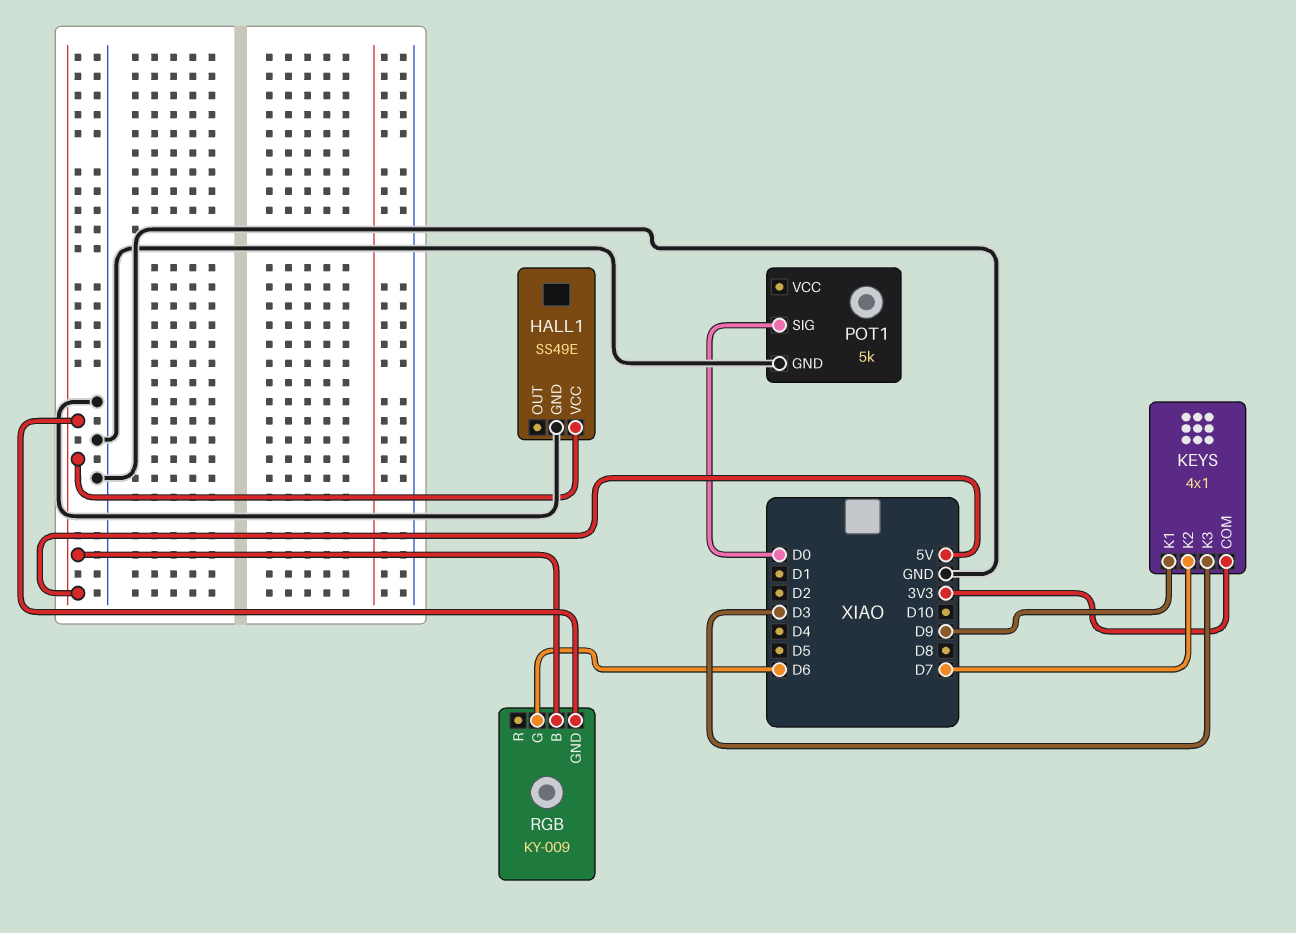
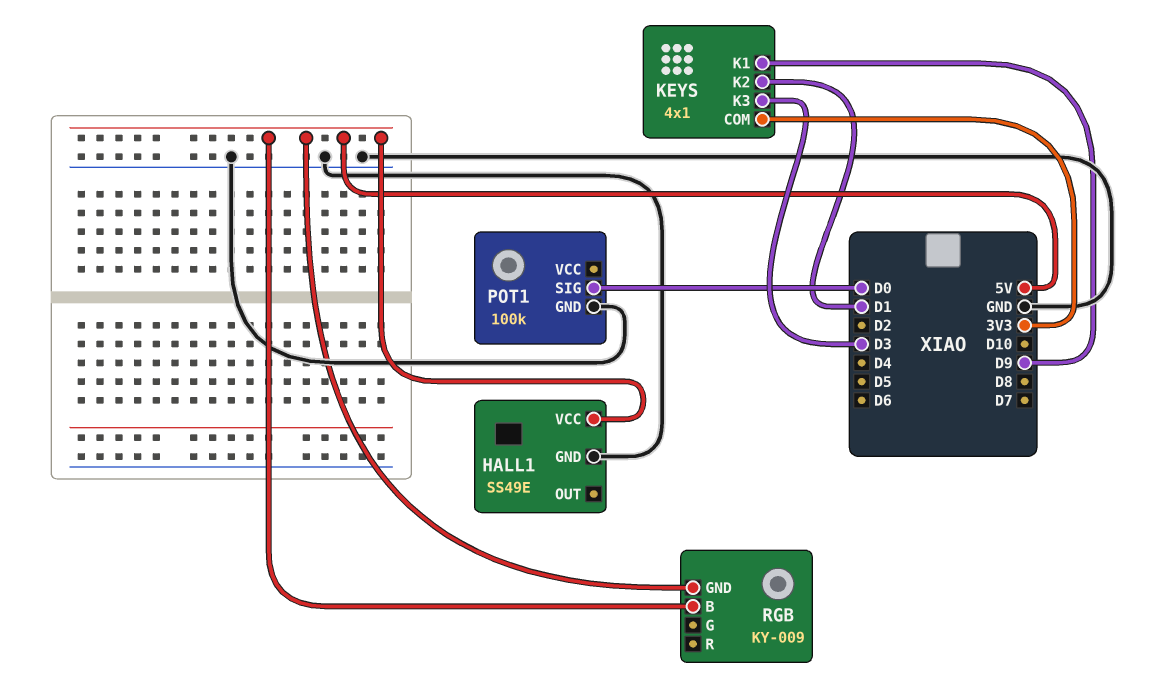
KEYS pin K2: D7 -> D1
POT1: 5k -> 100k
RGB pin G: D6 -> none

